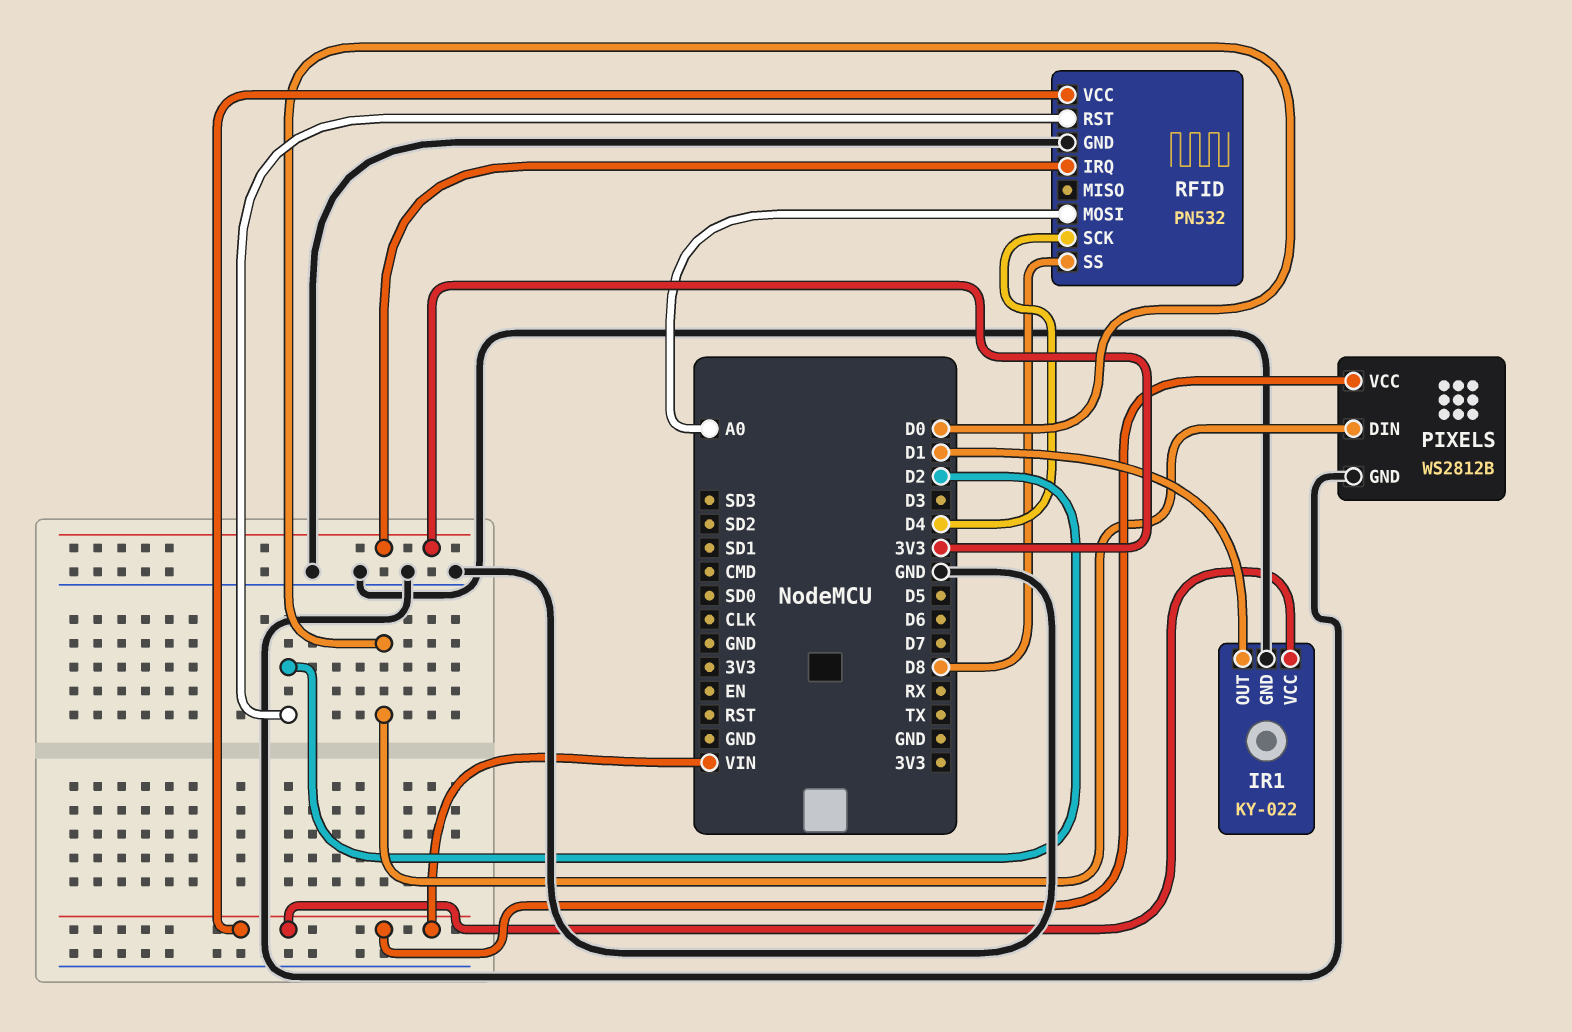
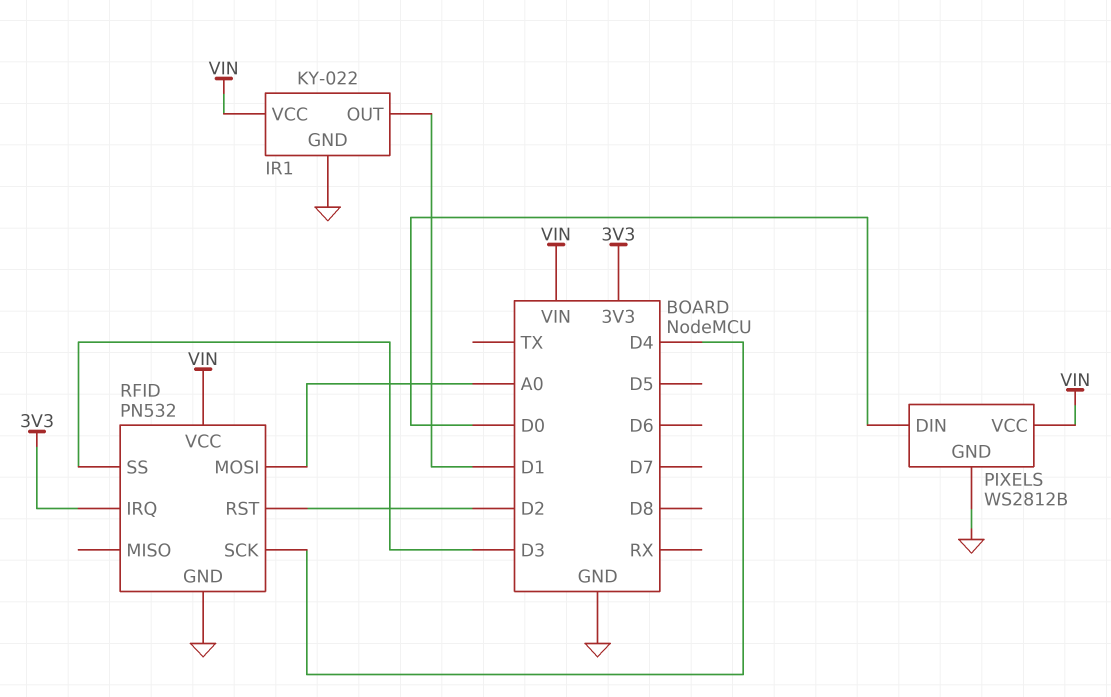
RFID pin SS: D8 -> D3

